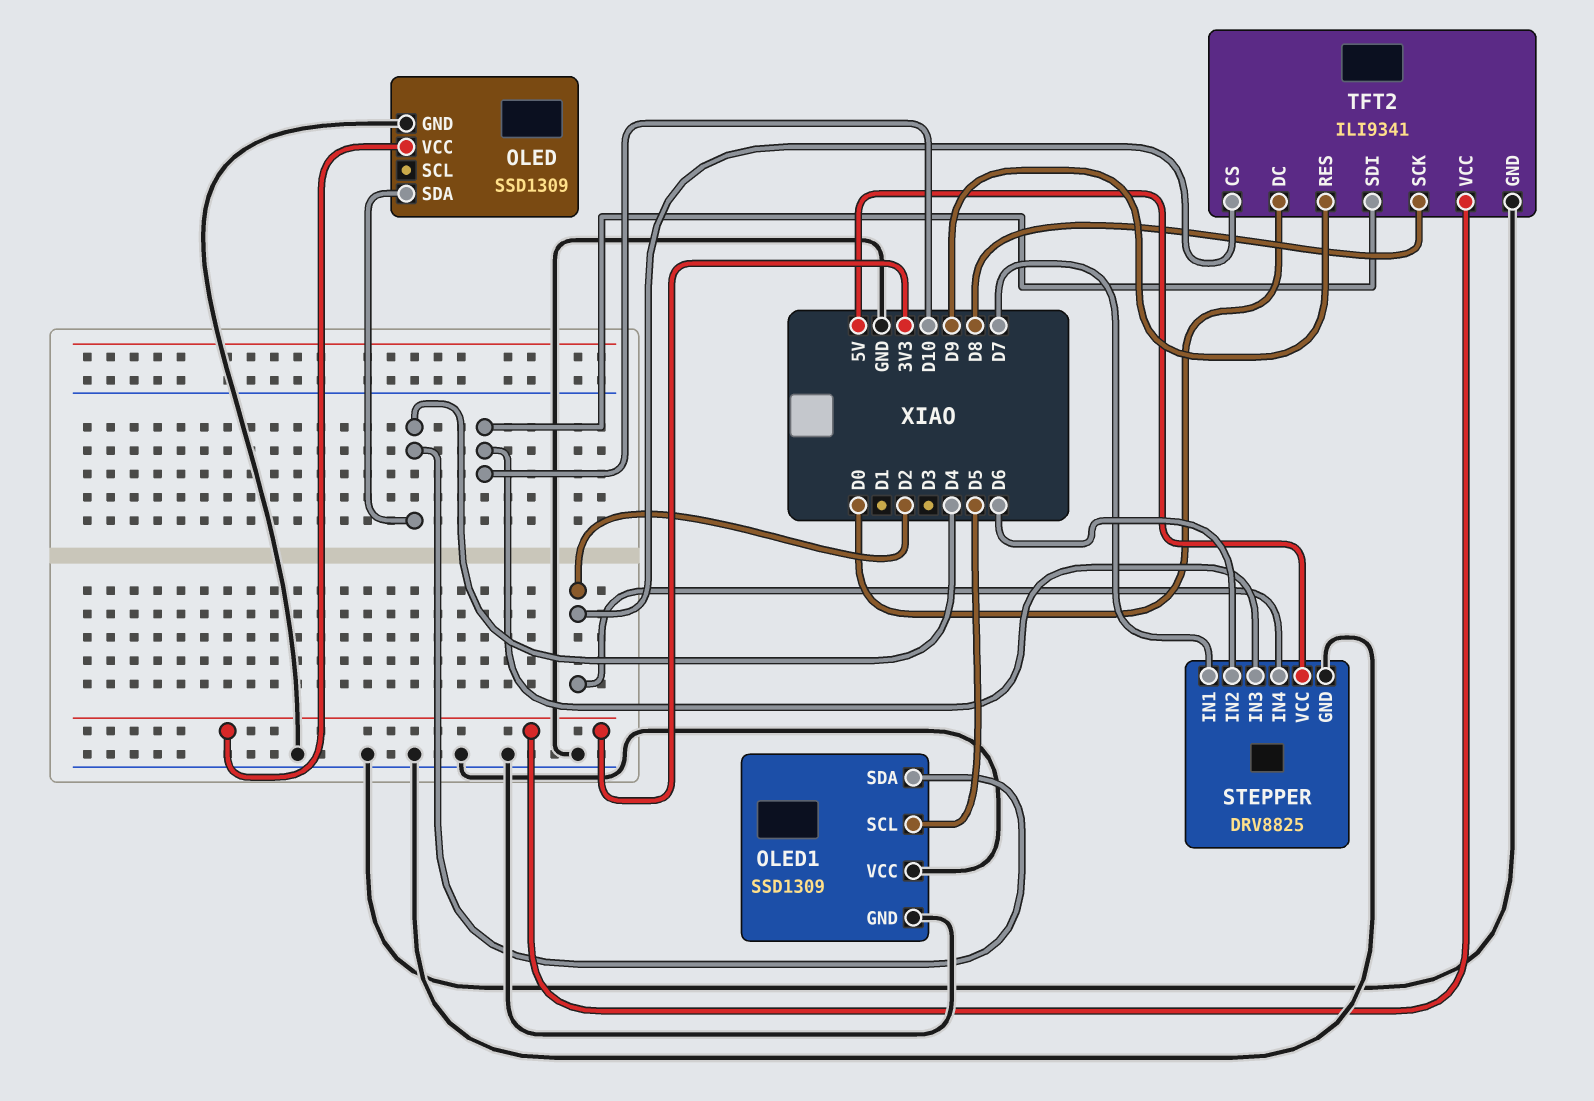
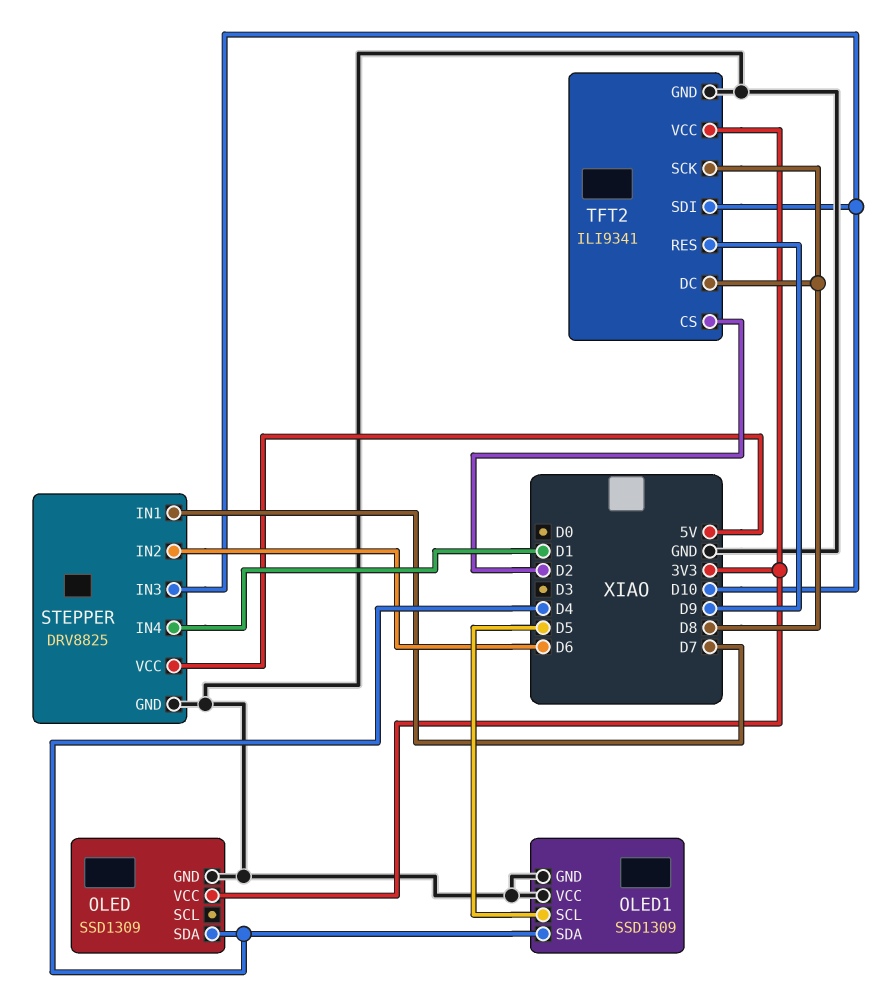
STEPPER pin IN4: D2 -> D1
TFT2 pin DC: D0 -> D8

